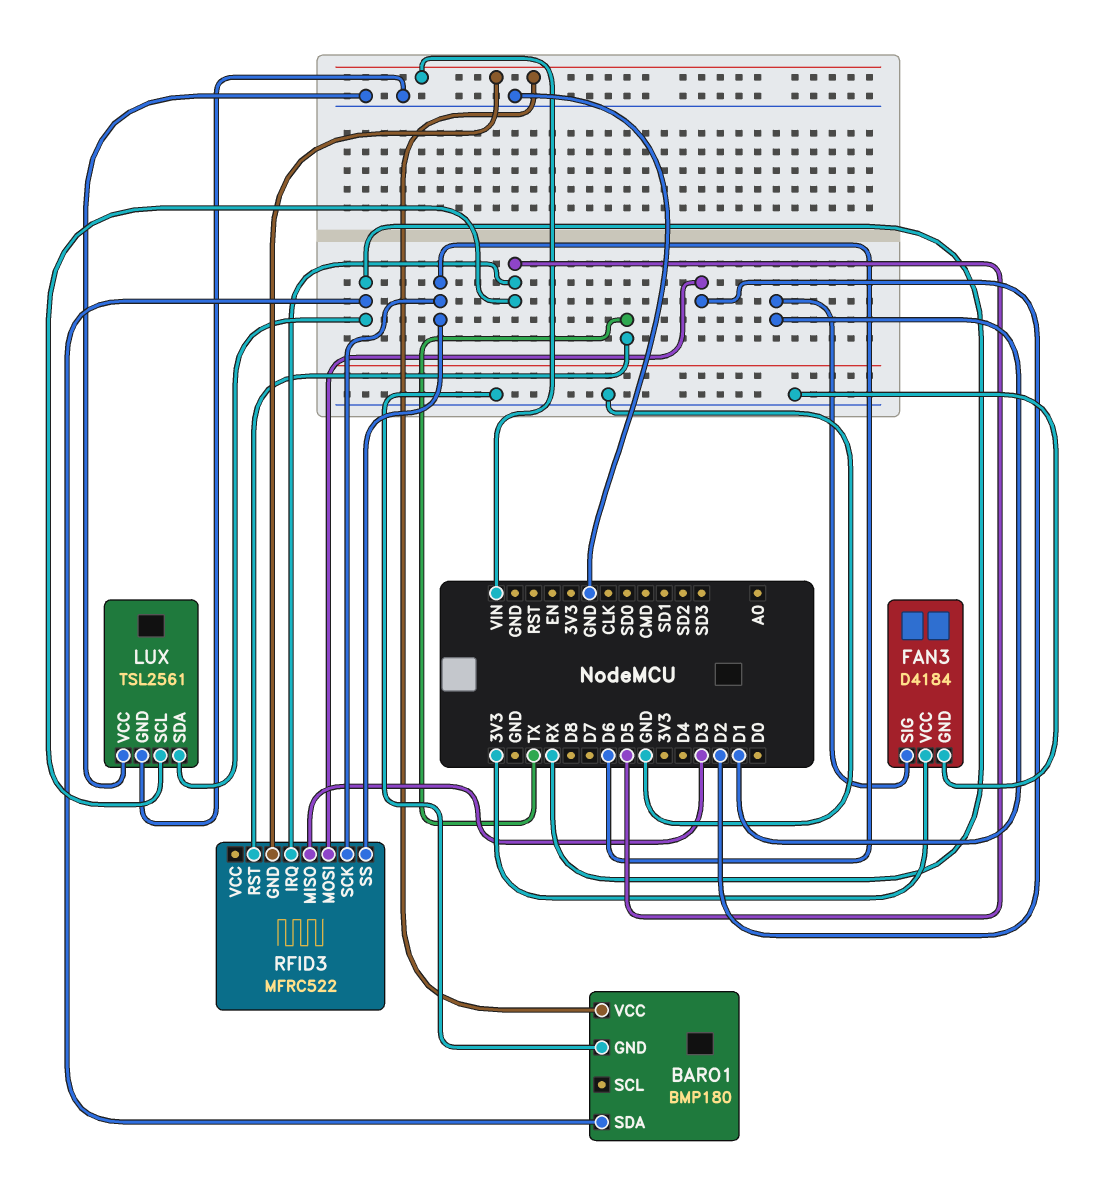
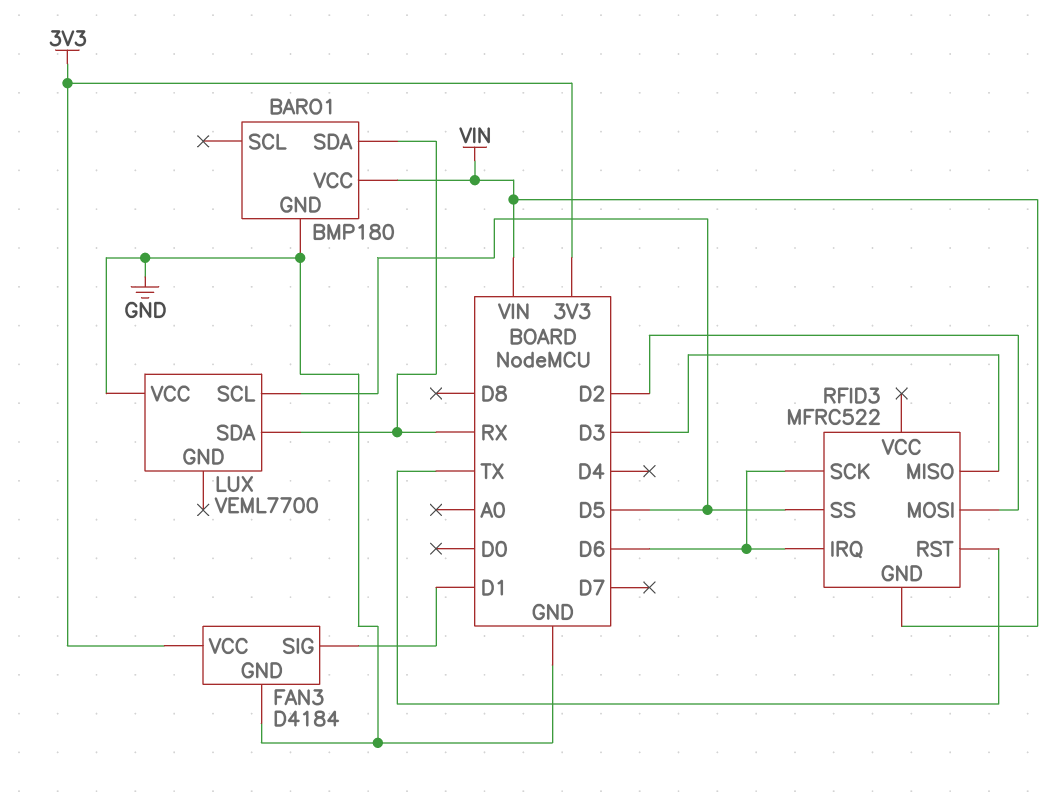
LUX: TSL2561 -> VEML7700
LUX pin GND: GND -> none
RFID3 pin IRQ: D5 -> D6
RFID3 pin SS: D6 -> D5

